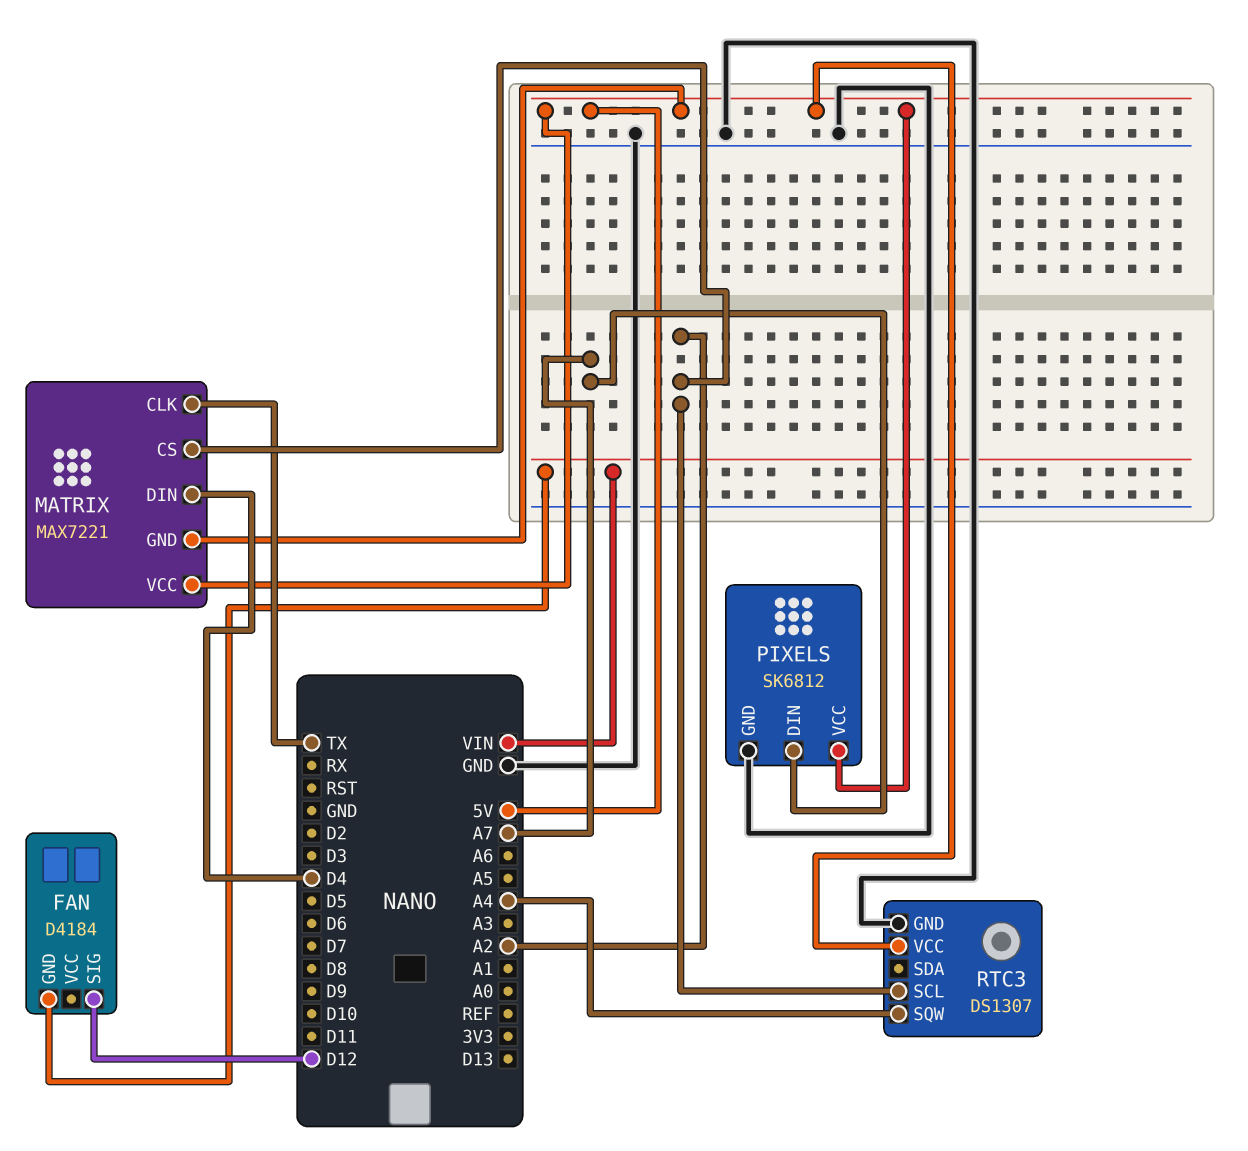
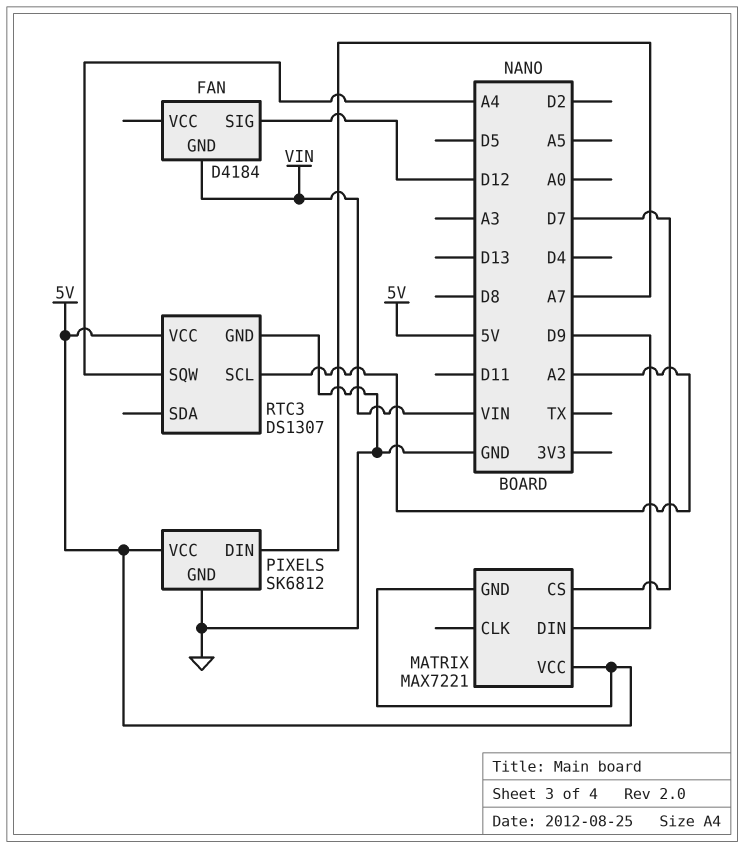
MATRIX pin CLK: TX -> none
MATRIX pin CS: A2 -> D7
MATRIX pin DIN: D4 -> D9

